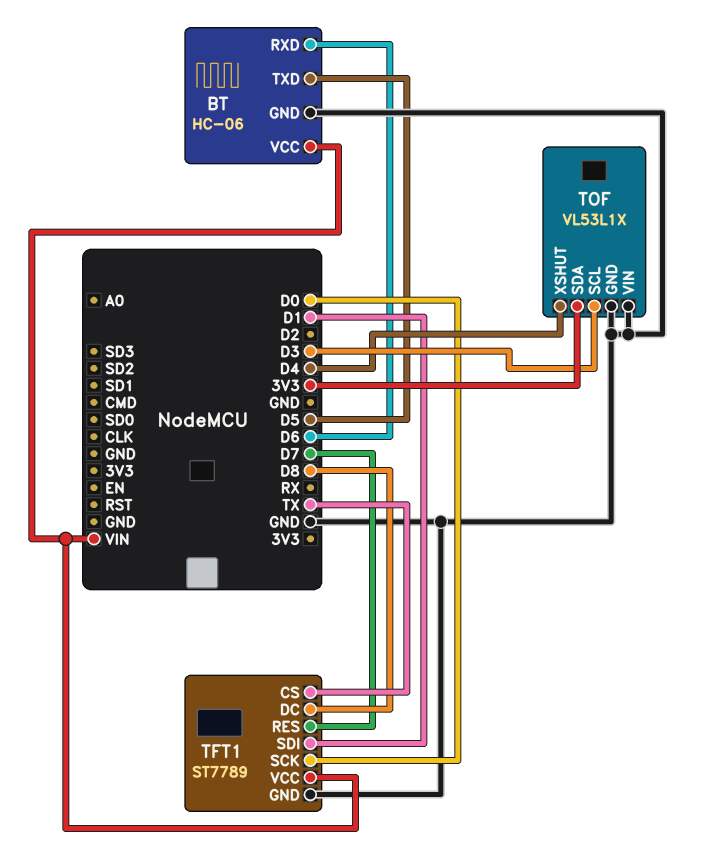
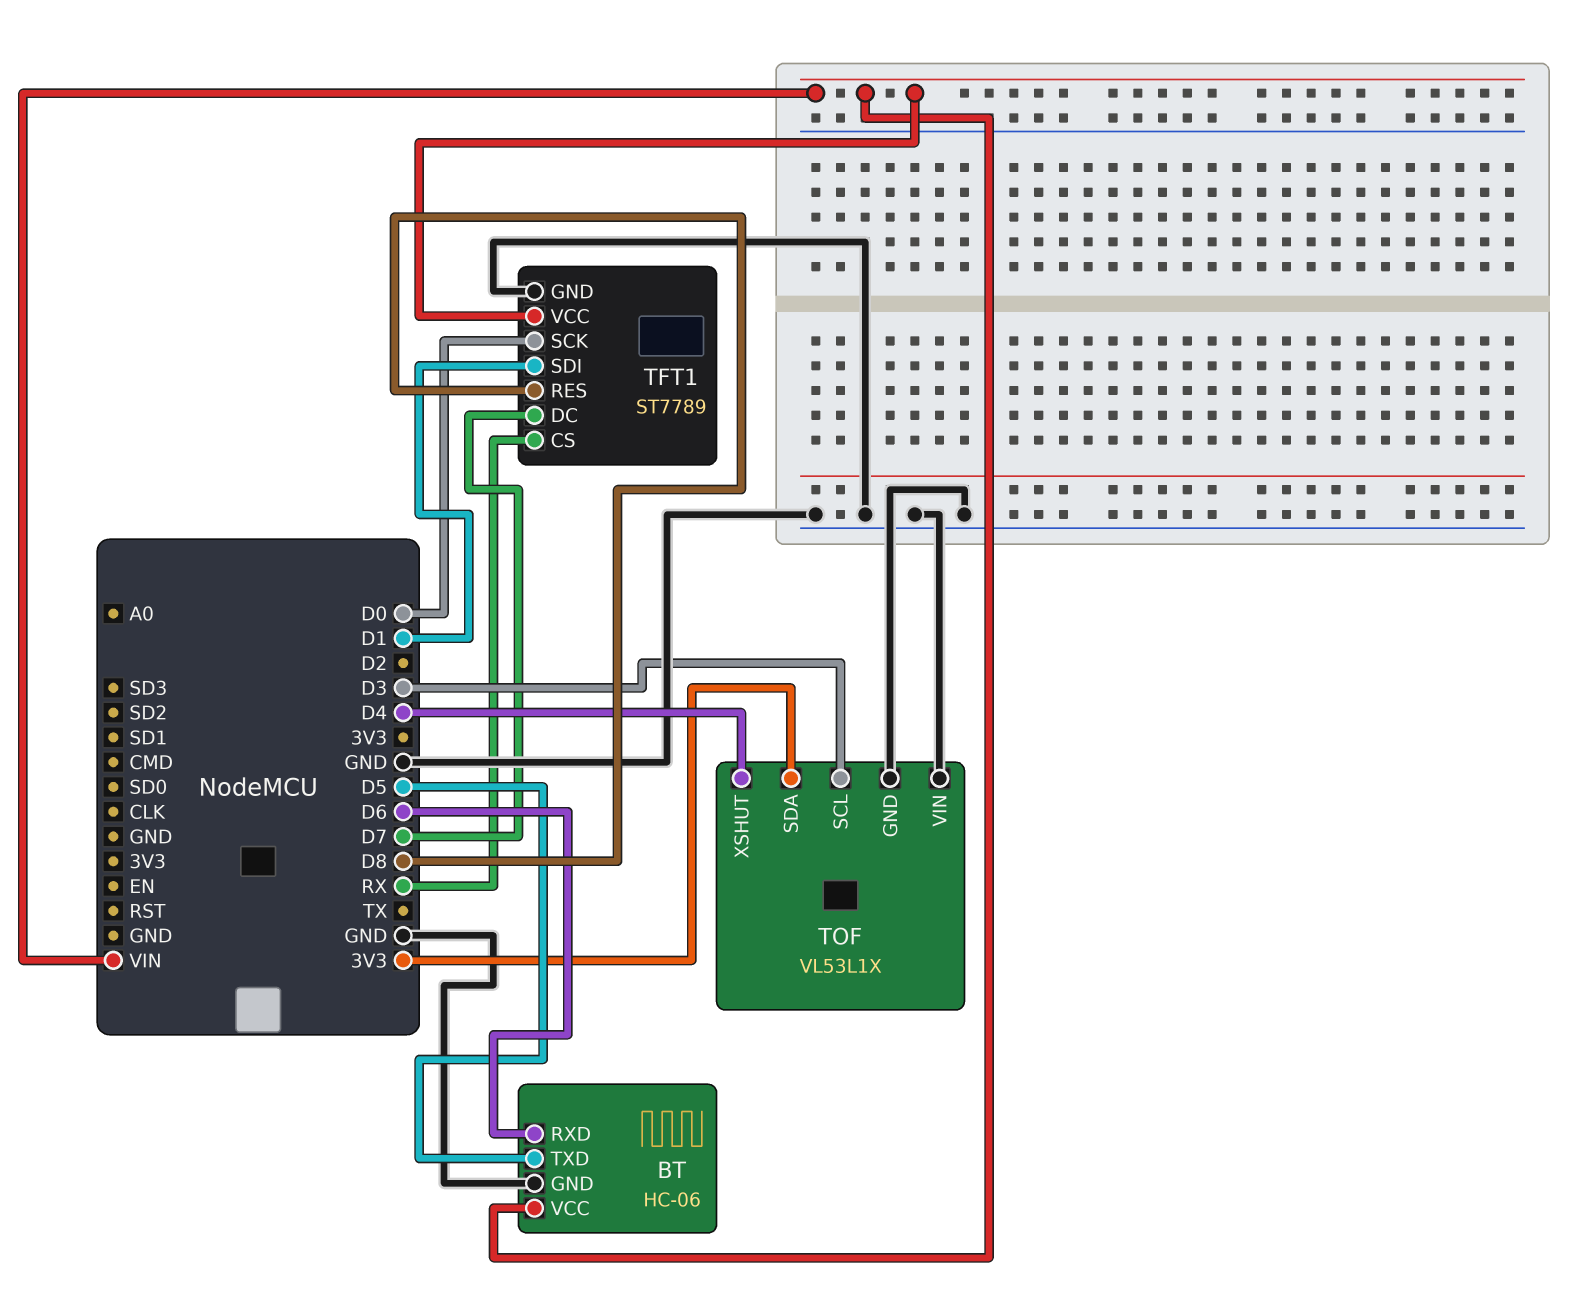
TFT1 pin CS: TX -> RX
TFT1 pin DC: D8 -> D7
TFT1 pin RES: D7 -> D8

